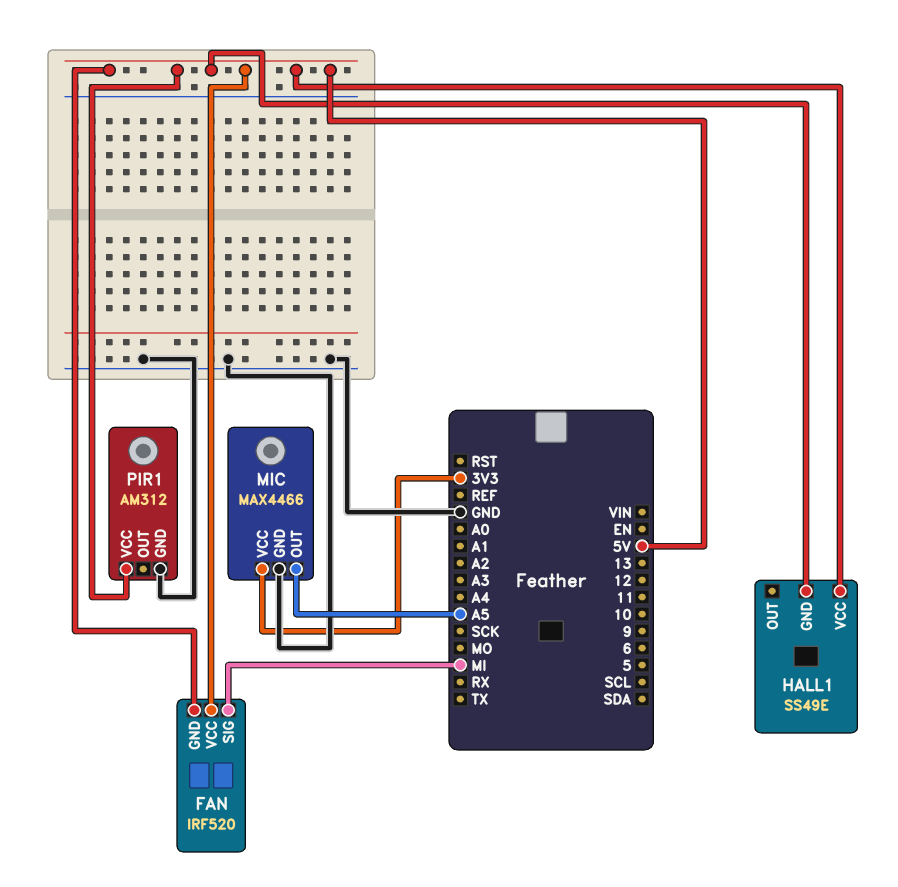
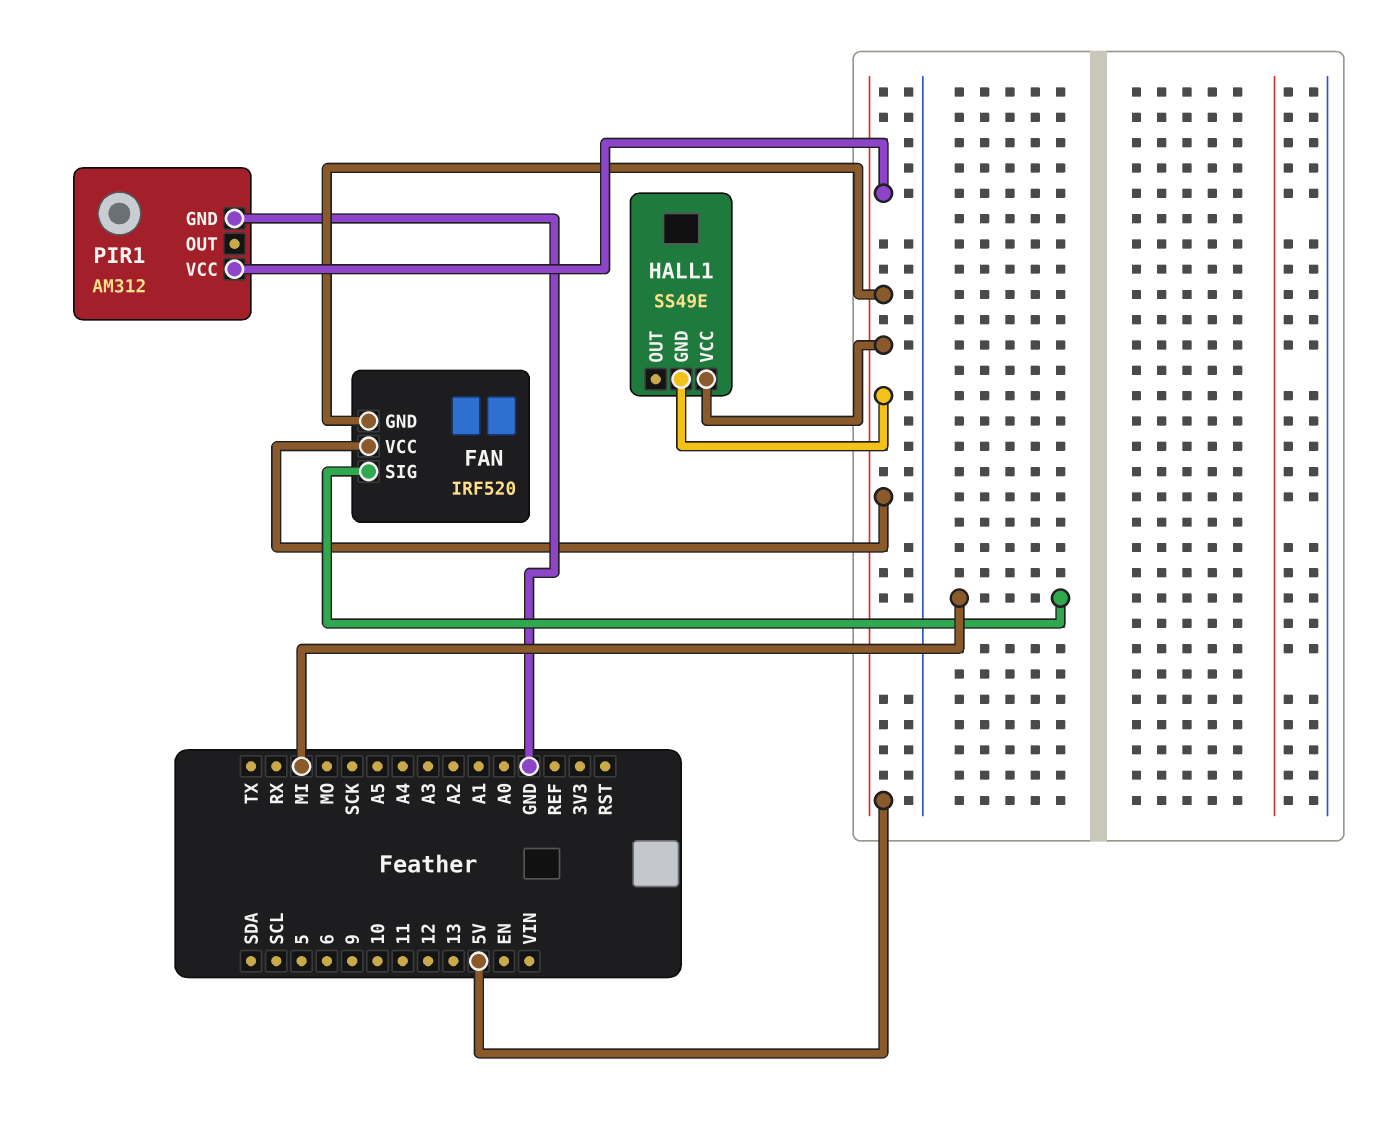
MIC: MAX4466 -> none
MIC pin GND: GND -> none
MIC pin OUT: A5 -> none
MIC pin VCC: 3V3 -> none

